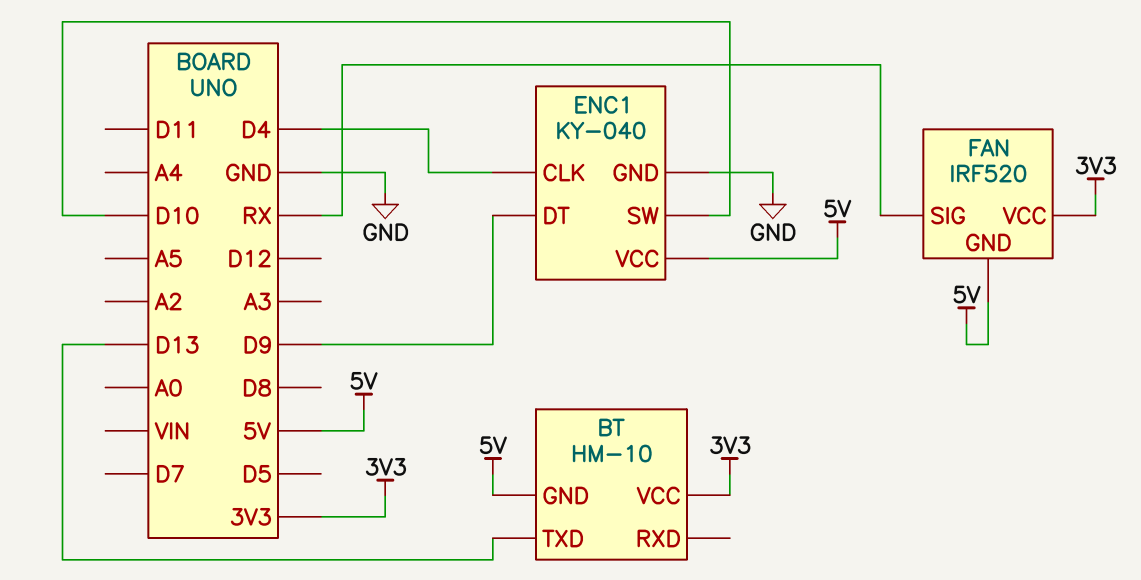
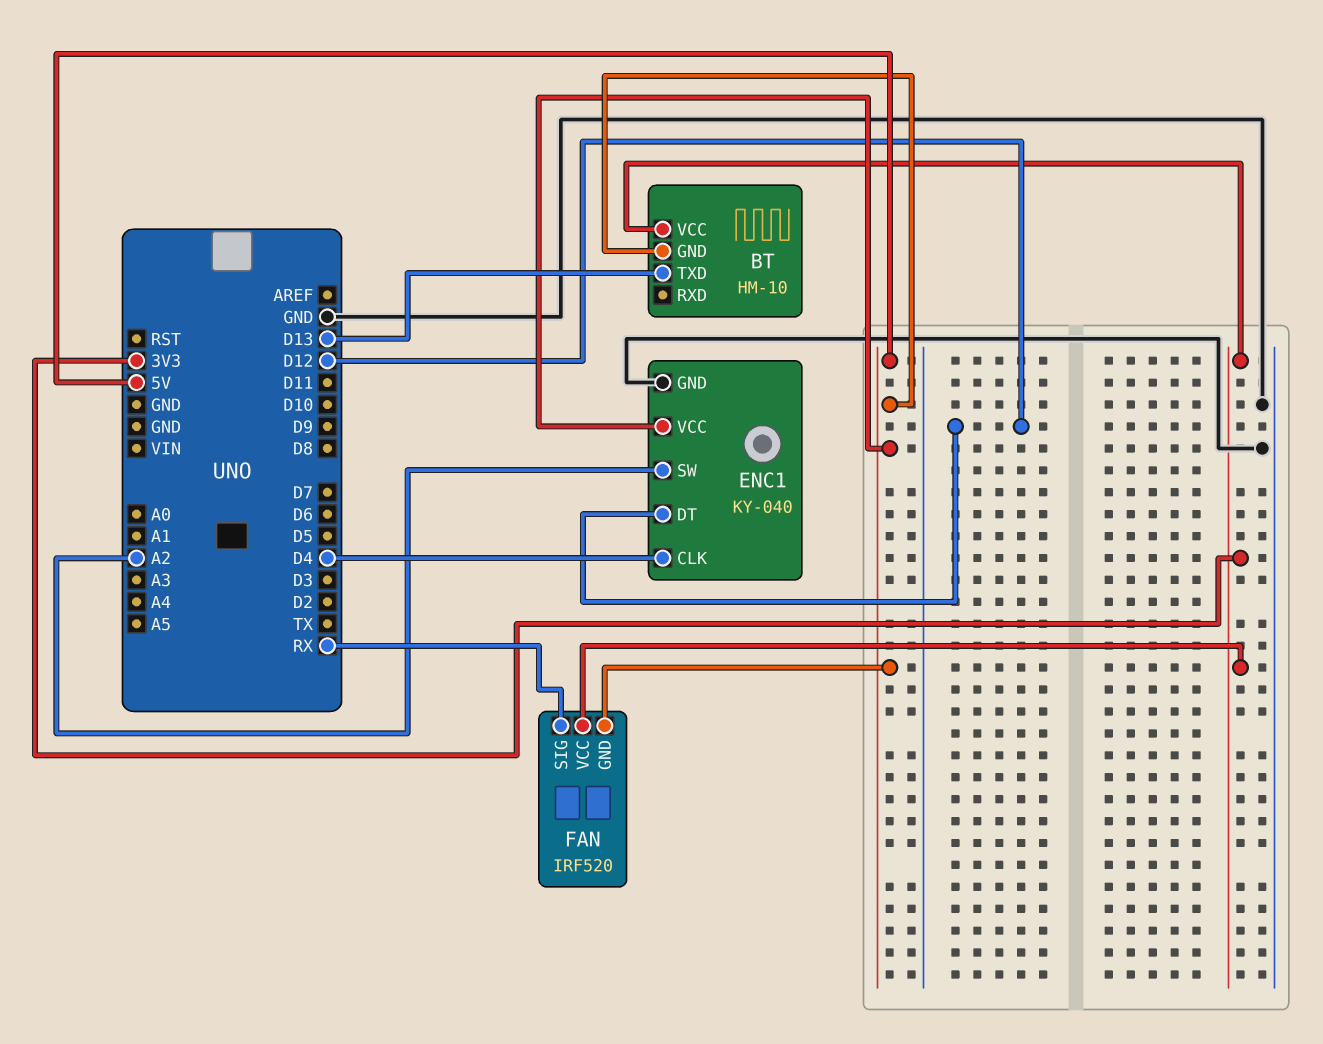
ENC1 pin DT: D9 -> D12
ENC1 pin SW: D10 -> A2

